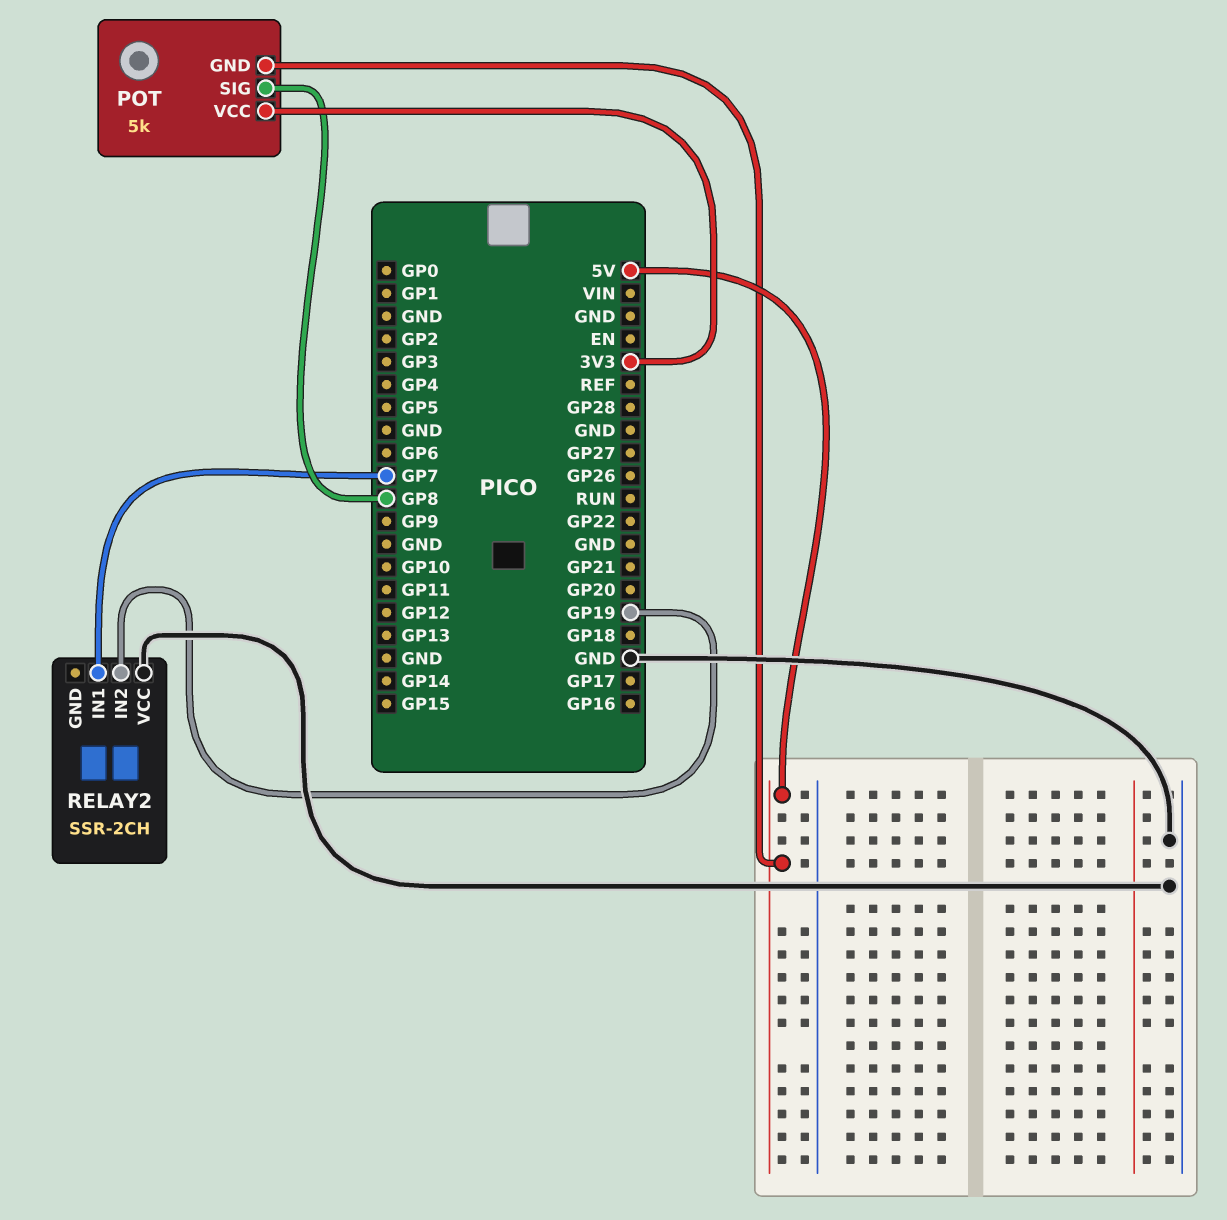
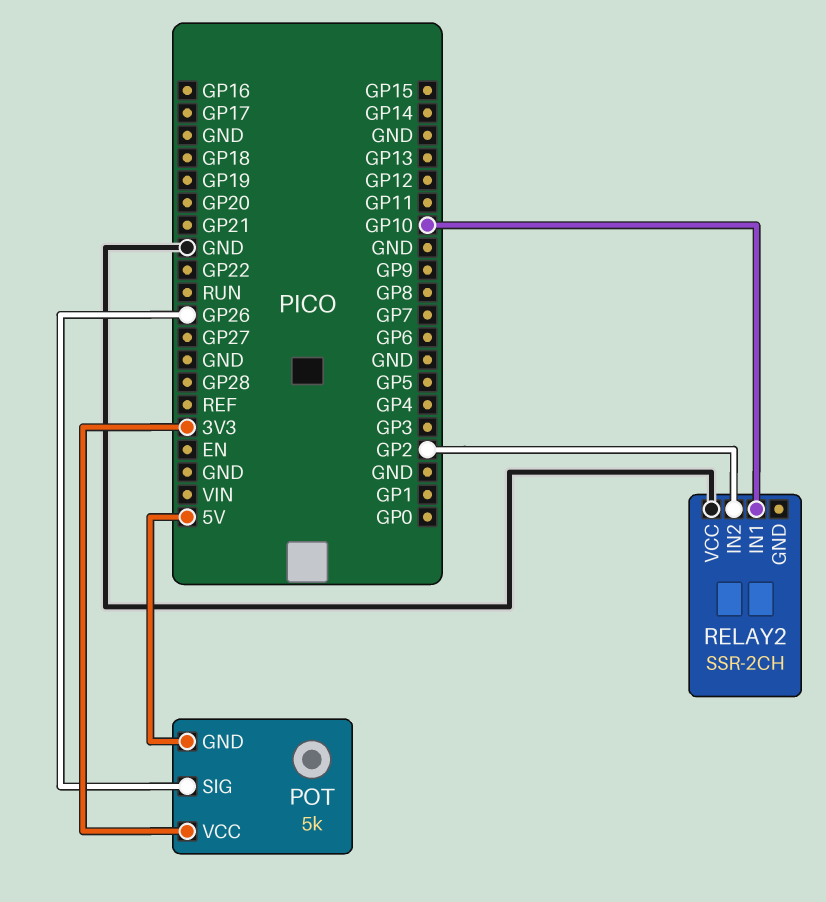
POT pin SIG: GP8 -> GP26
RELAY2 pin IN1: GP7 -> GP10
RELAY2 pin IN2: GP19 -> GP2

